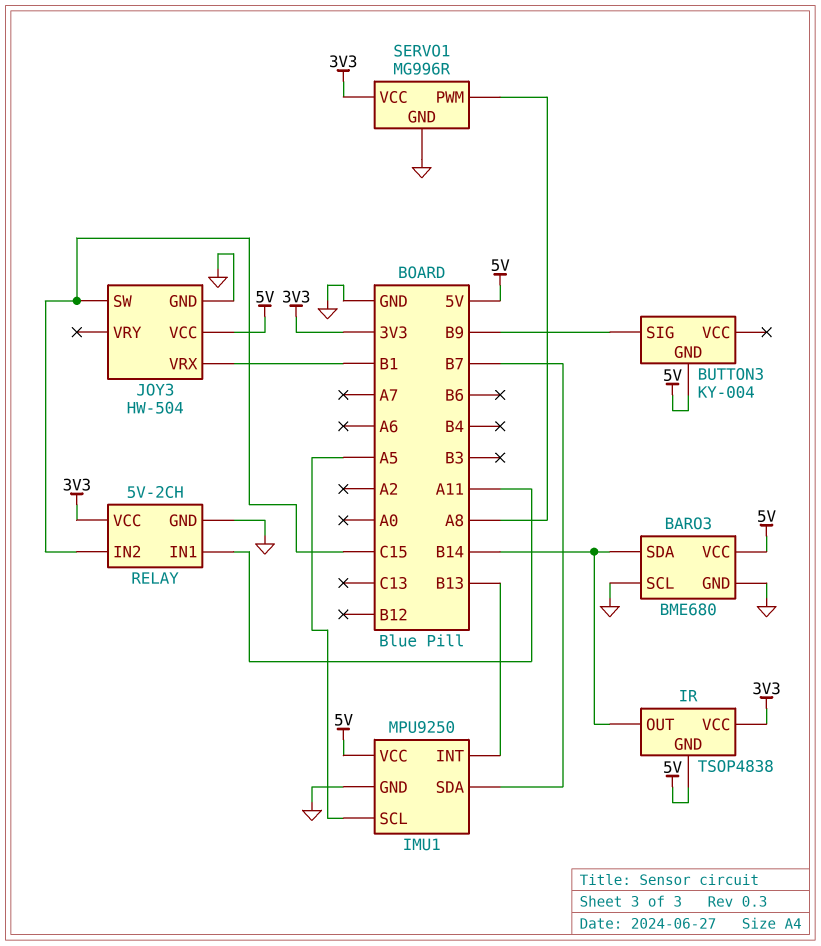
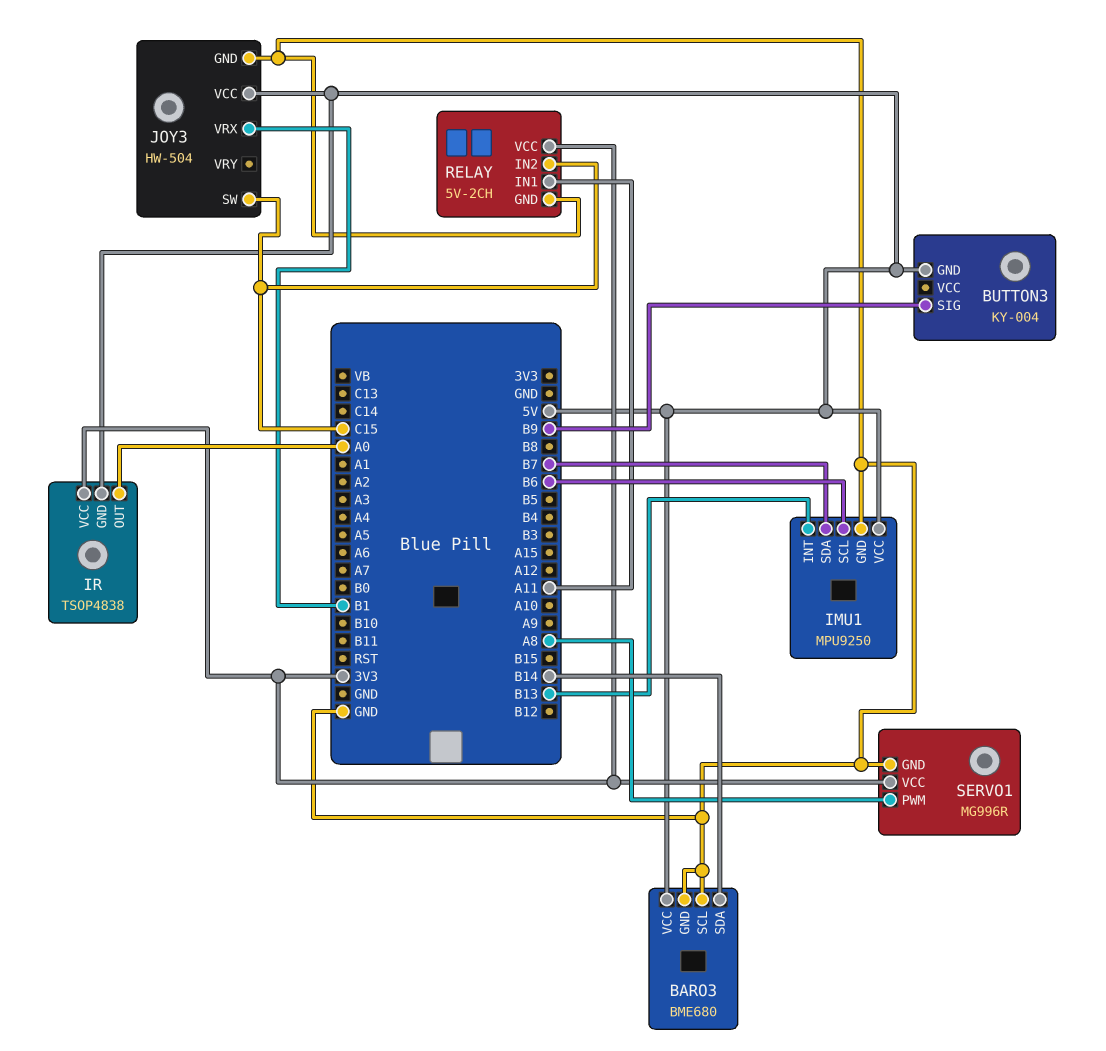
IMU1 pin SCL: A5 -> B6
IR pin OUT: B14 -> A0

